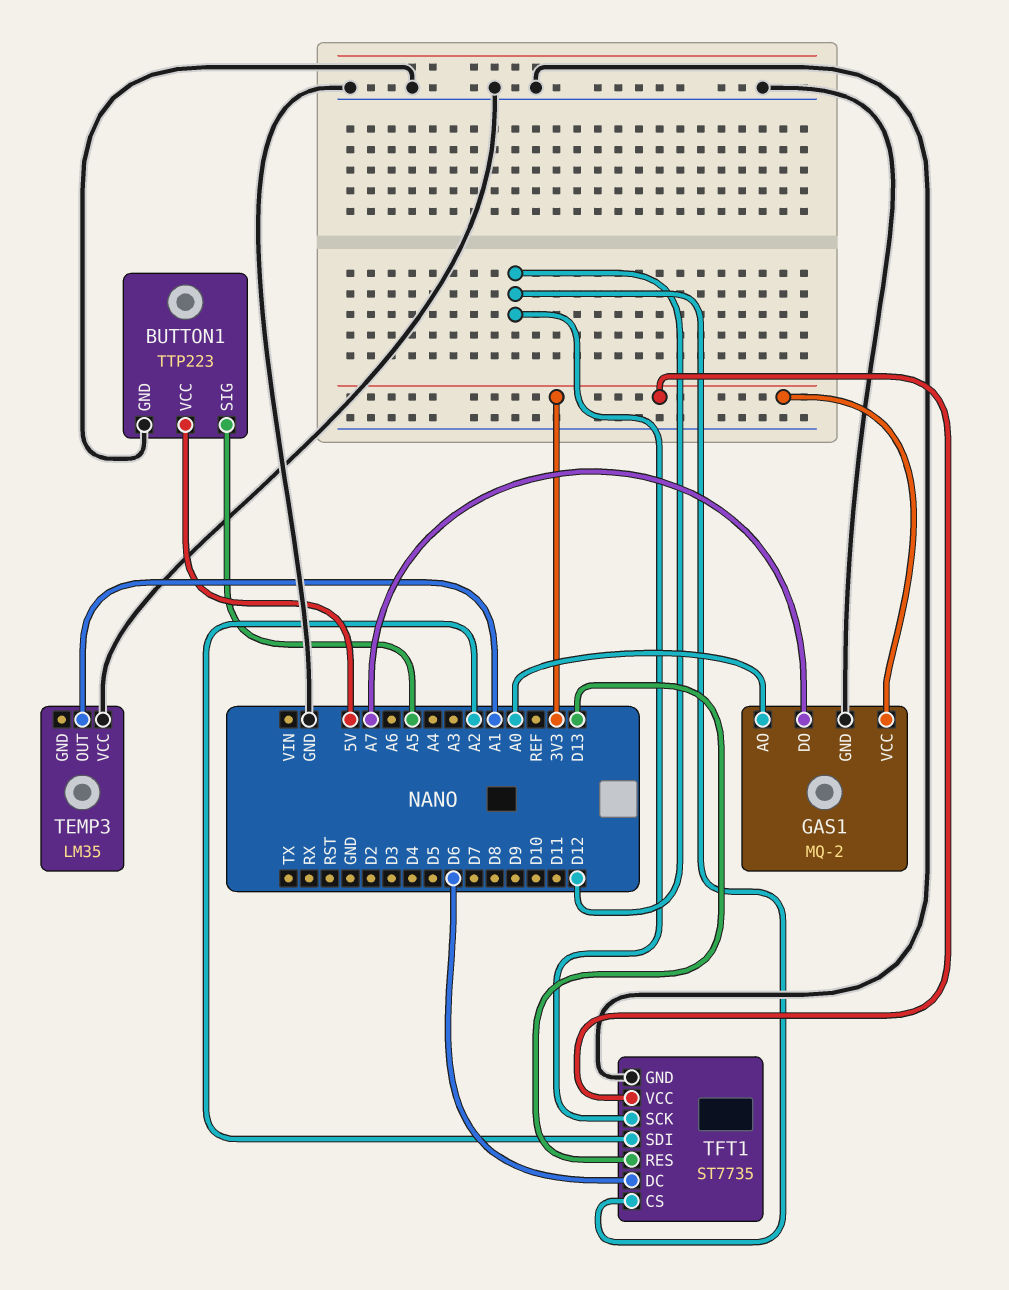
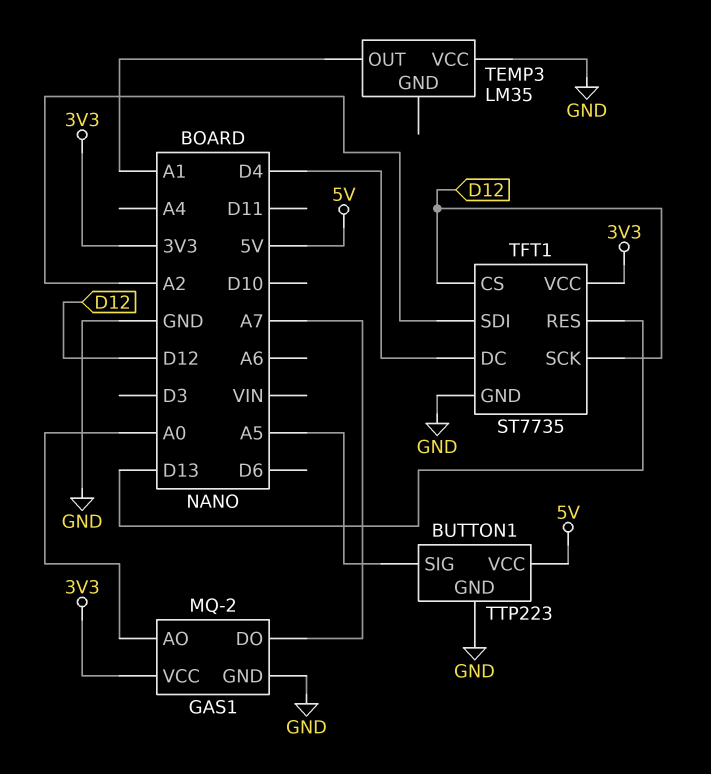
TFT1 pin DC: D6 -> D4

